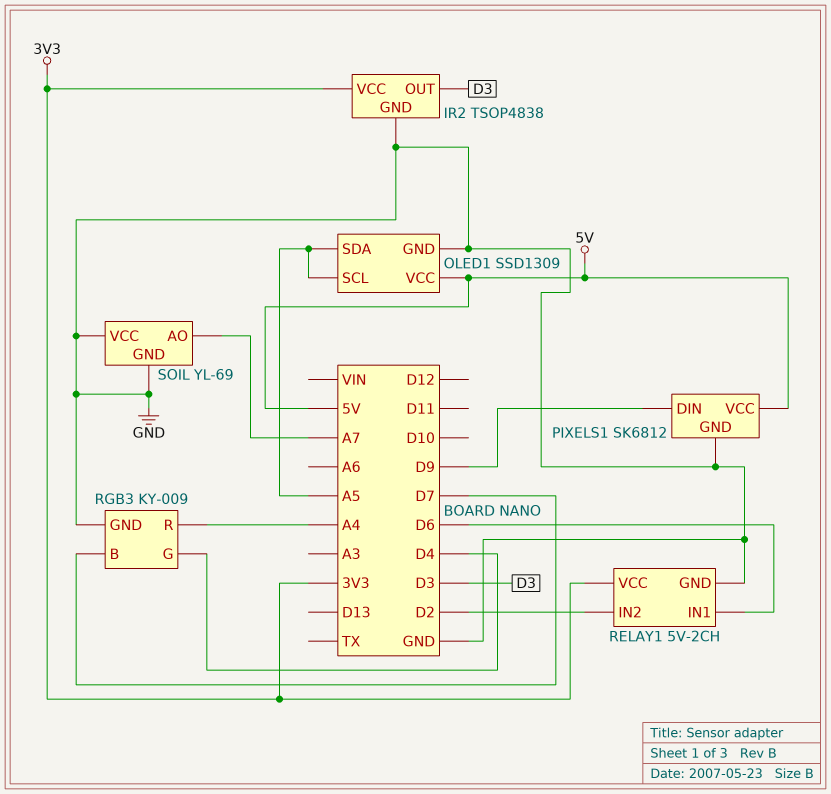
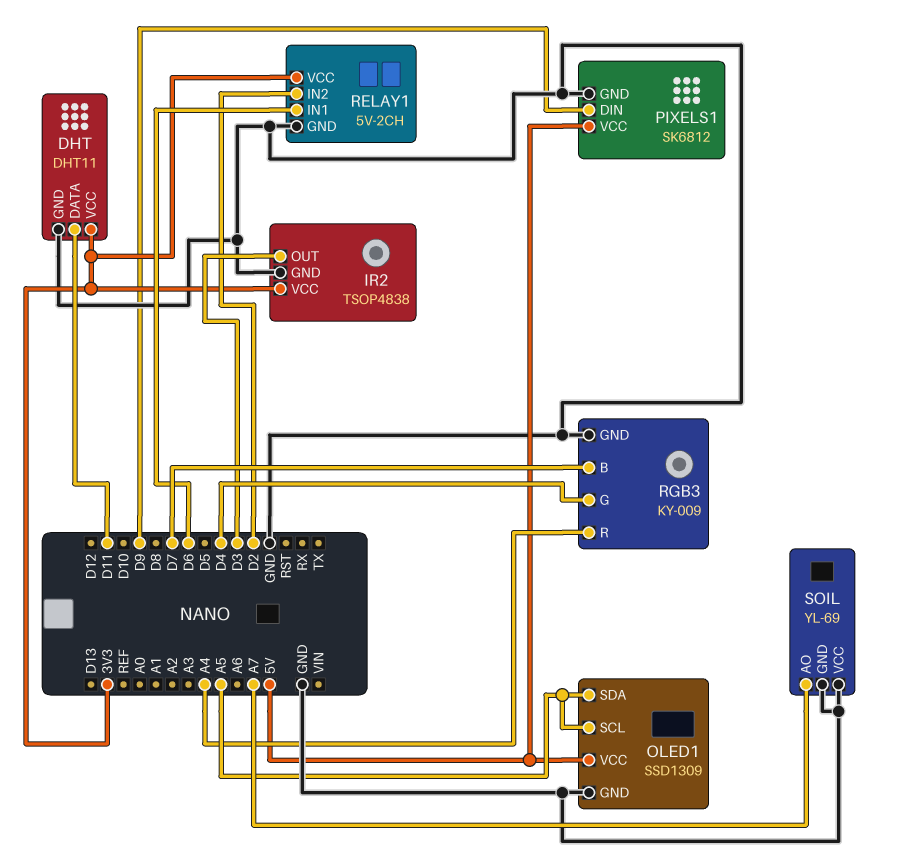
DHT: none -> DHT11
DHT pin DATA: none -> D11
DHT pin GND: none -> GND
DHT pin VCC: none -> 3V3

